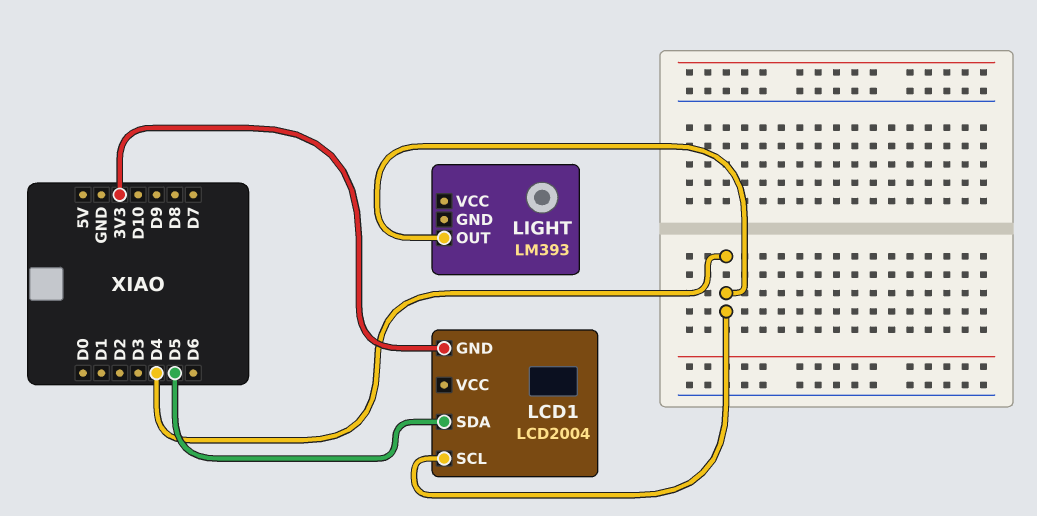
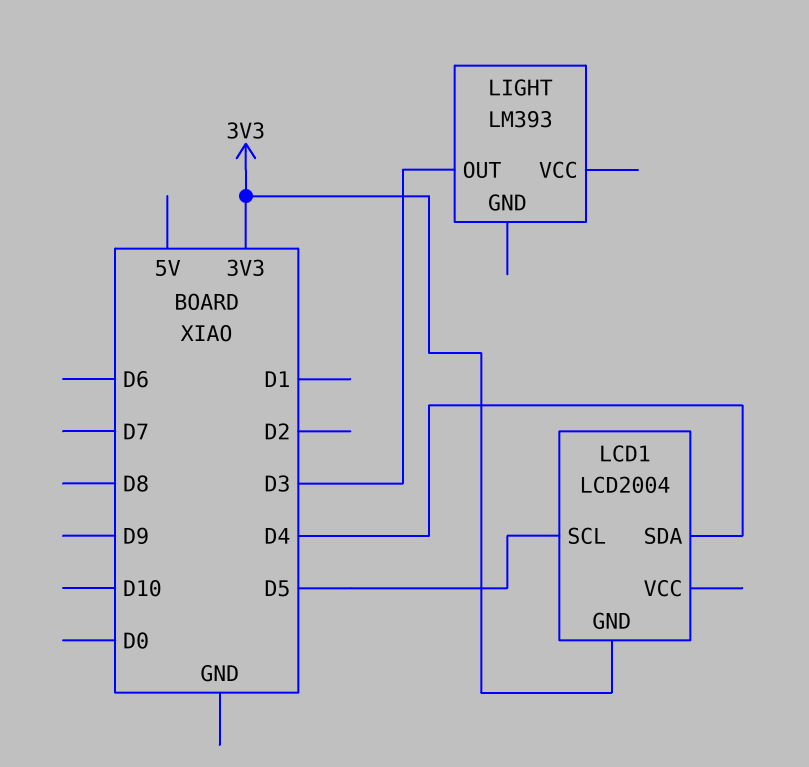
LCD1 pin SCL: D4 -> D5
LCD1 pin SDA: D5 -> D4
LIGHT pin OUT: D4 -> D3

